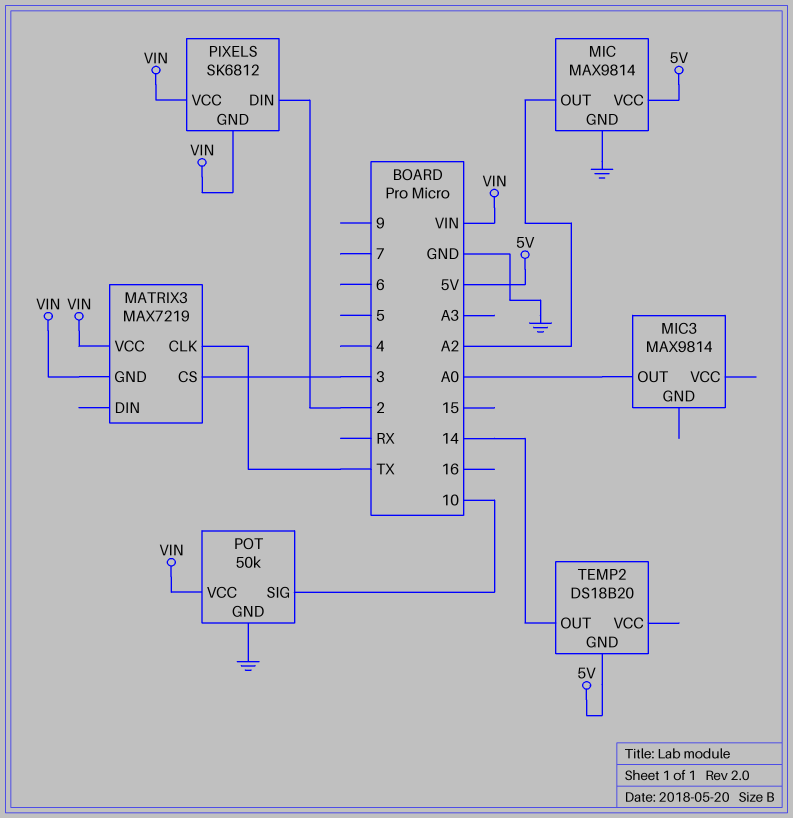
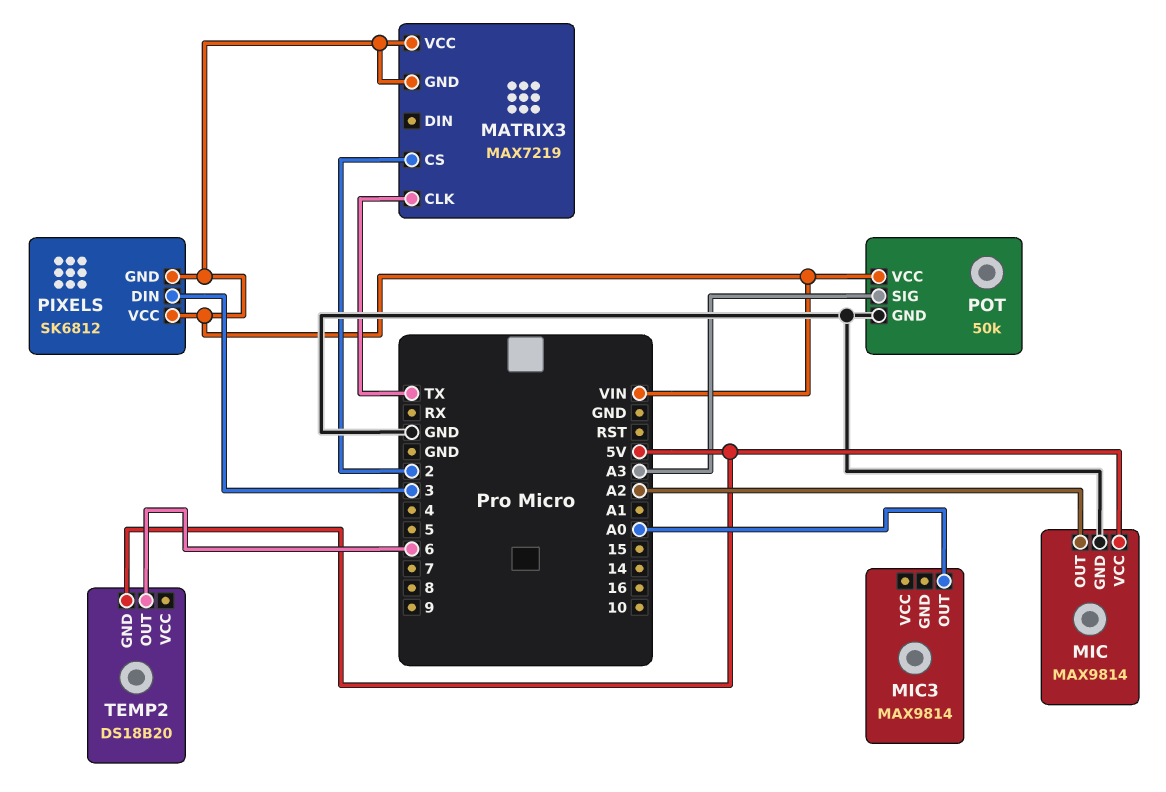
MATRIX3 pin CS: 3 -> 2
PIXELS pin DIN: 2 -> 3
POT pin SIG: 10 -> A3
TEMP2 pin OUT: 14 -> 6

